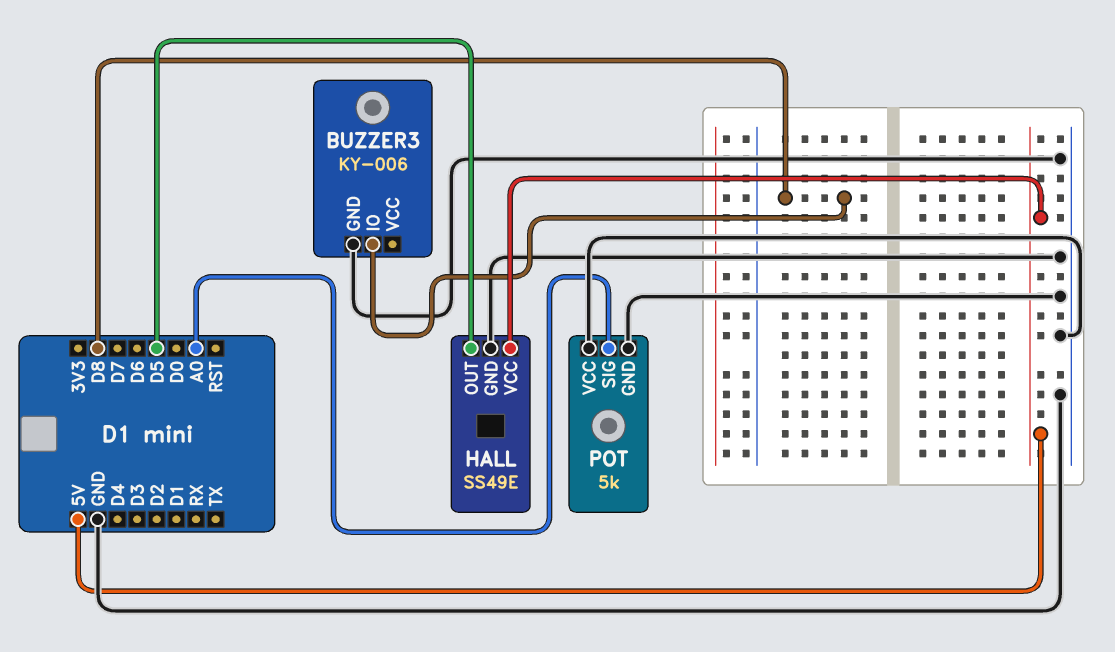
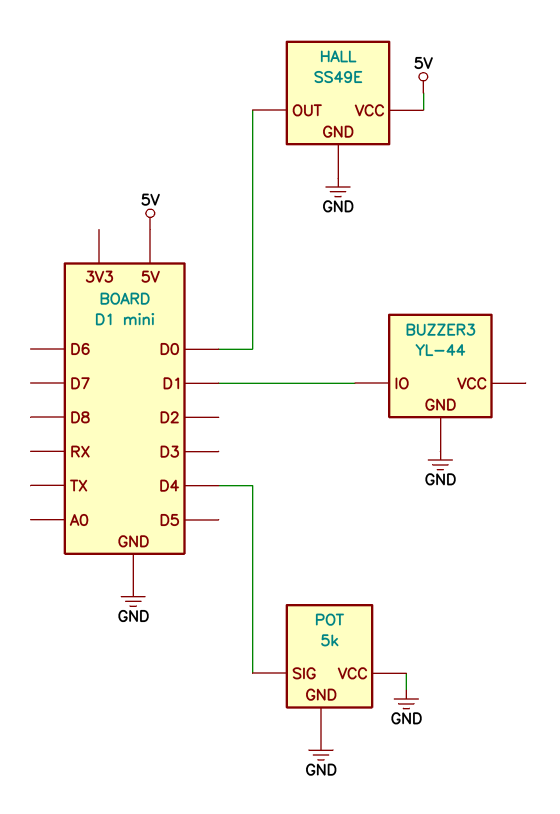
BUZZER3: KY-006 -> YL-44
BUZZER3 pin IO: D8 -> D1
HALL pin OUT: D5 -> D0
POT pin SIG: A0 -> D4

